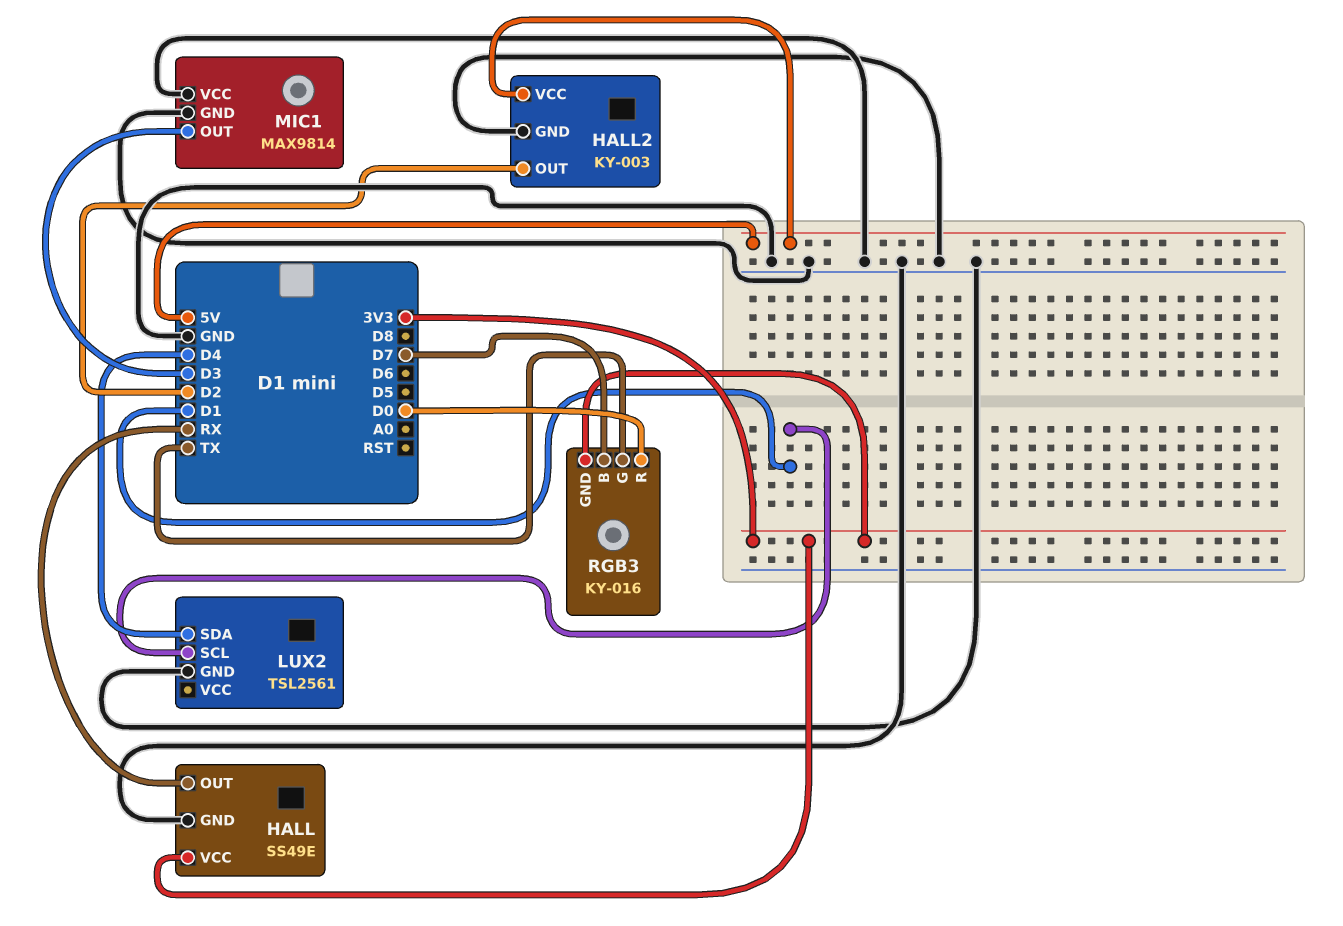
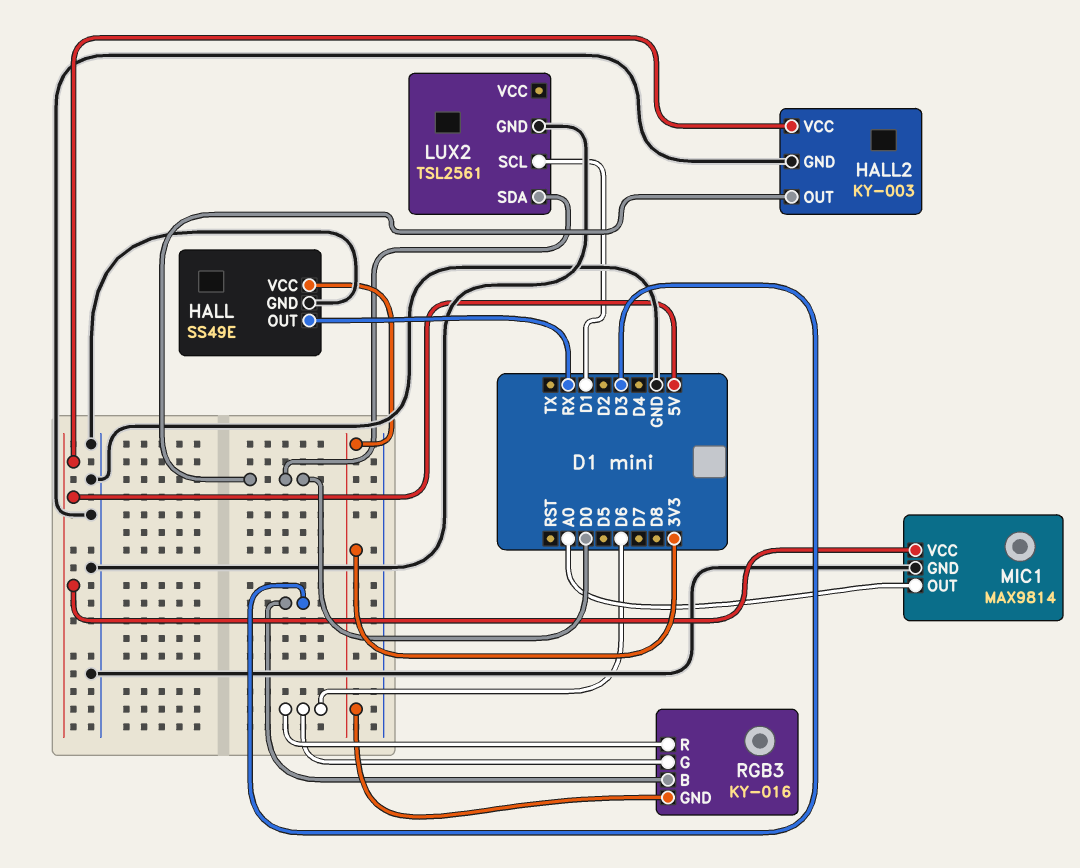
HALL2 pin OUT: D2 -> D0
LUX2 pin SDA: D4 -> D0
MIC1 pin OUT: D3 -> A0
MIC1 pin VCC: GND -> 5V
RGB3 pin B: D7 -> D3
RGB3 pin G: TX -> D6
RGB3 pin R: D0 -> D6

